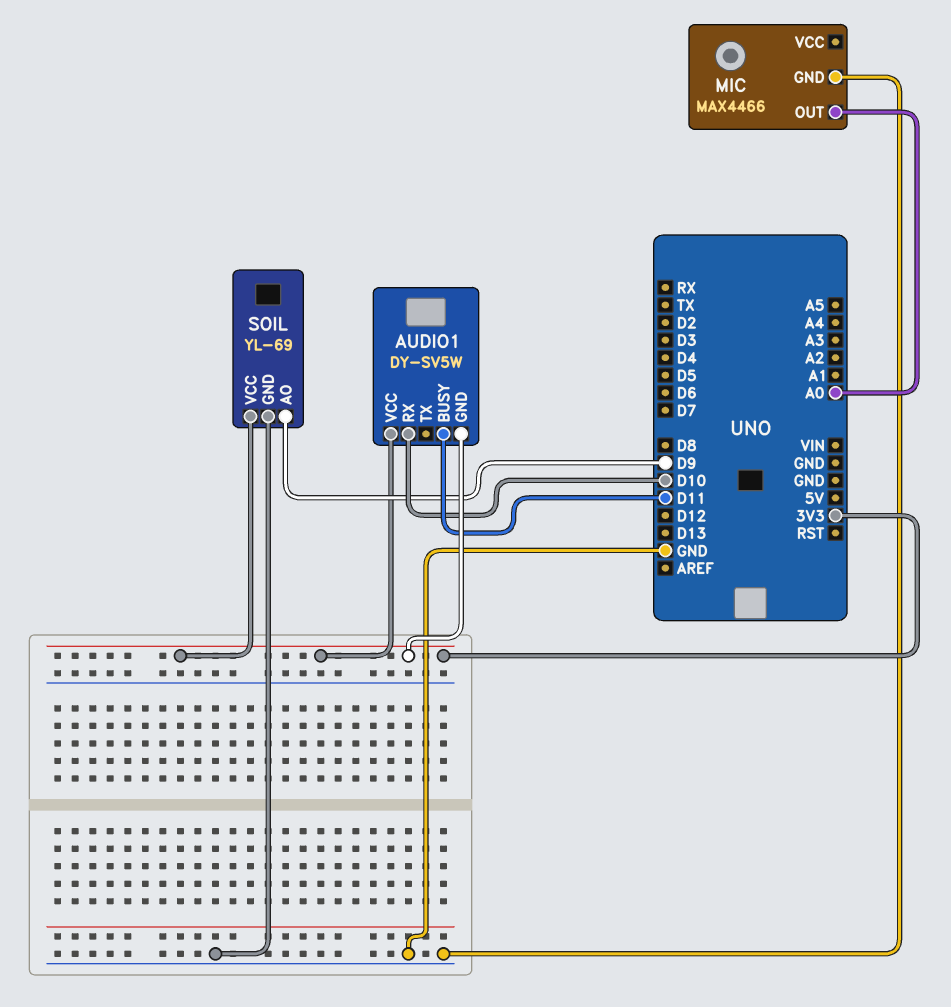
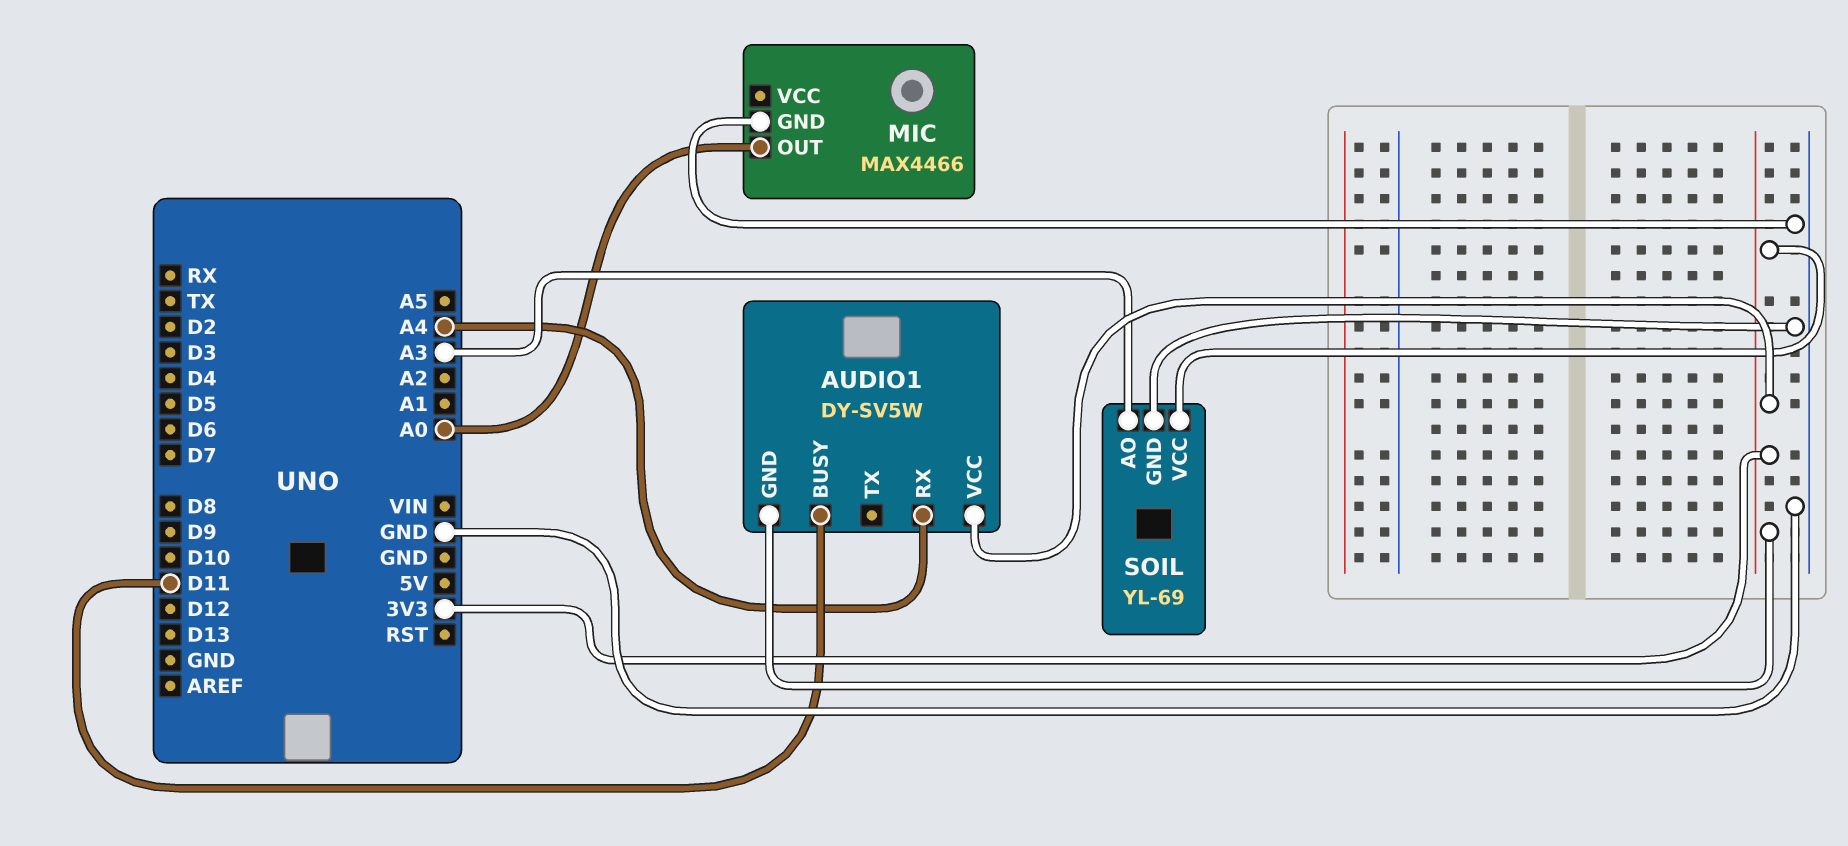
AUDIO1 pin RX: D10 -> A4
SOIL pin AO: D9 -> A3

